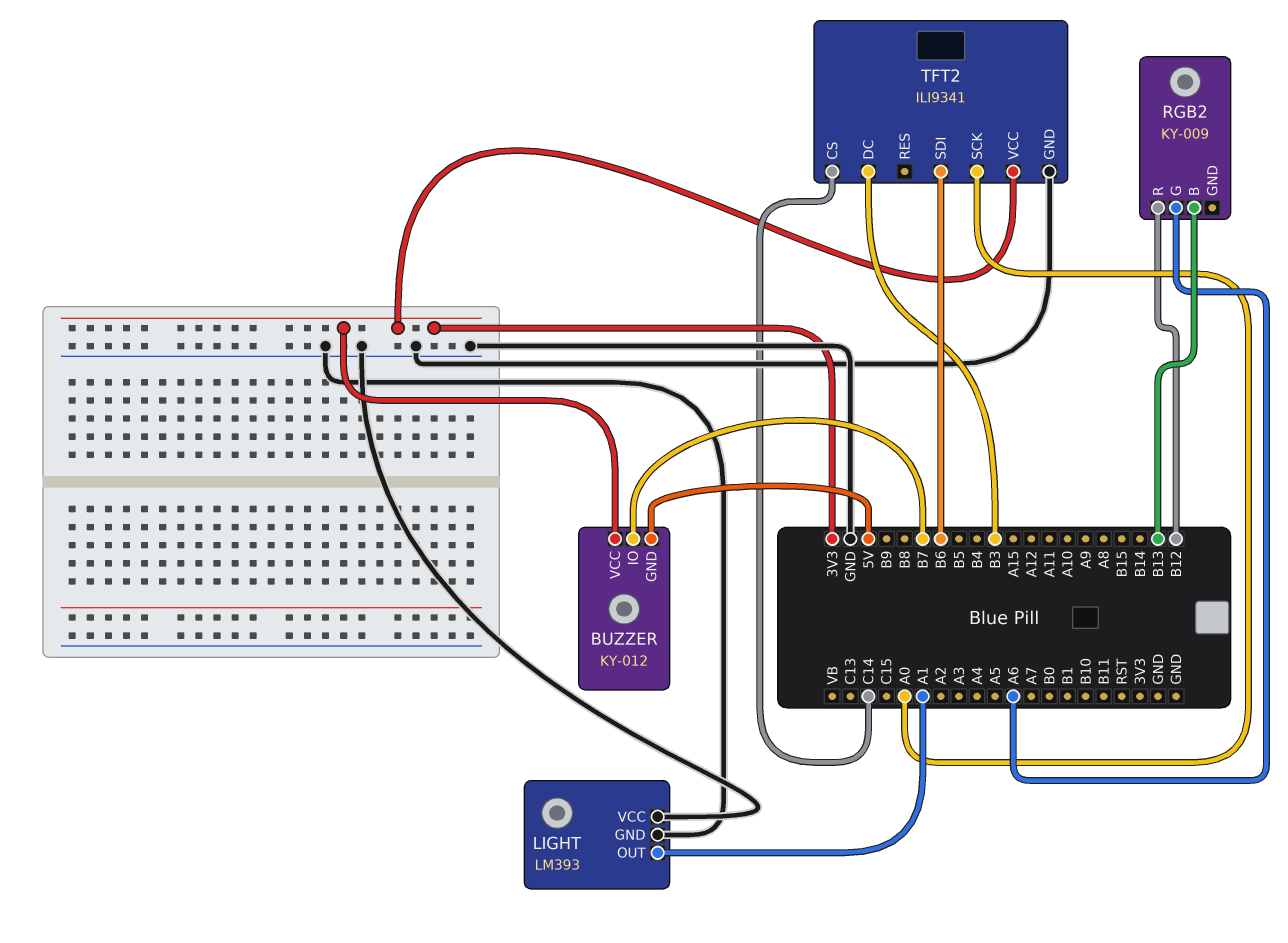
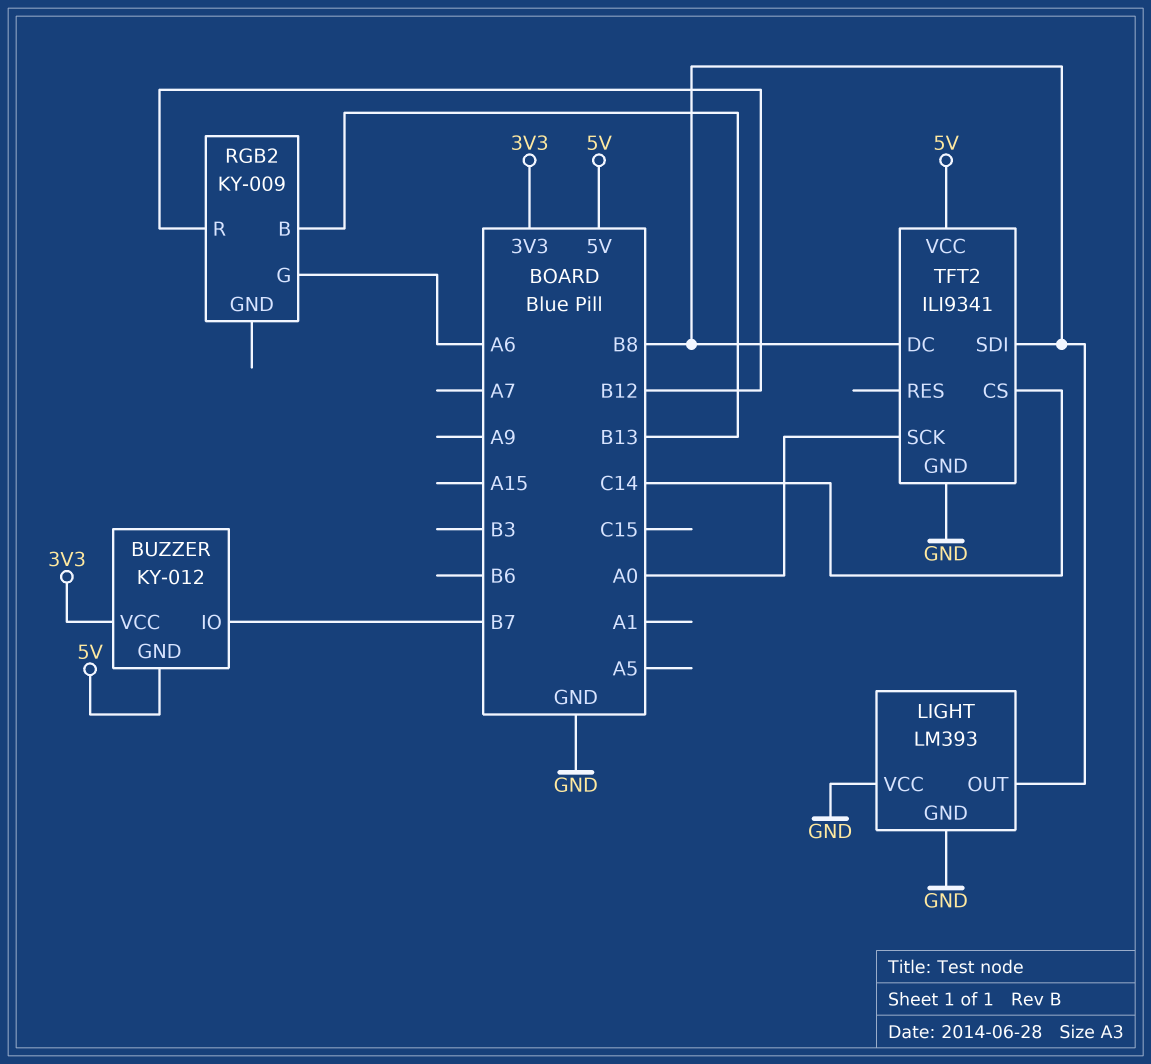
LIGHT pin OUT: A1 -> B8
TFT2 pin DC: B3 -> B8
TFT2 pin SDI: B6 -> B8
TFT2 pin VCC: 3V3 -> 5V

